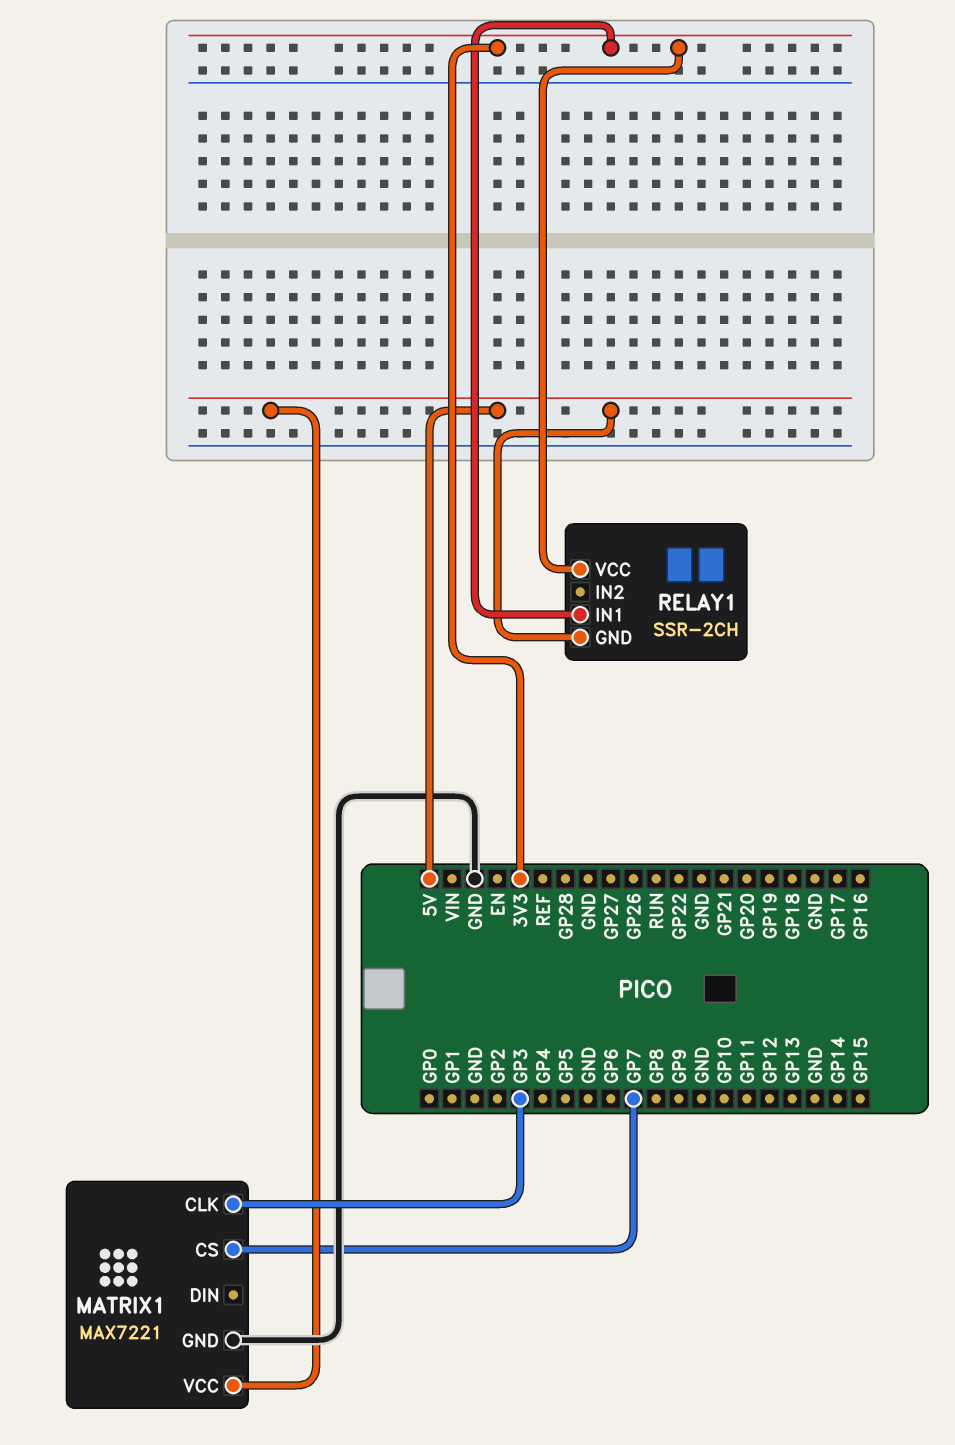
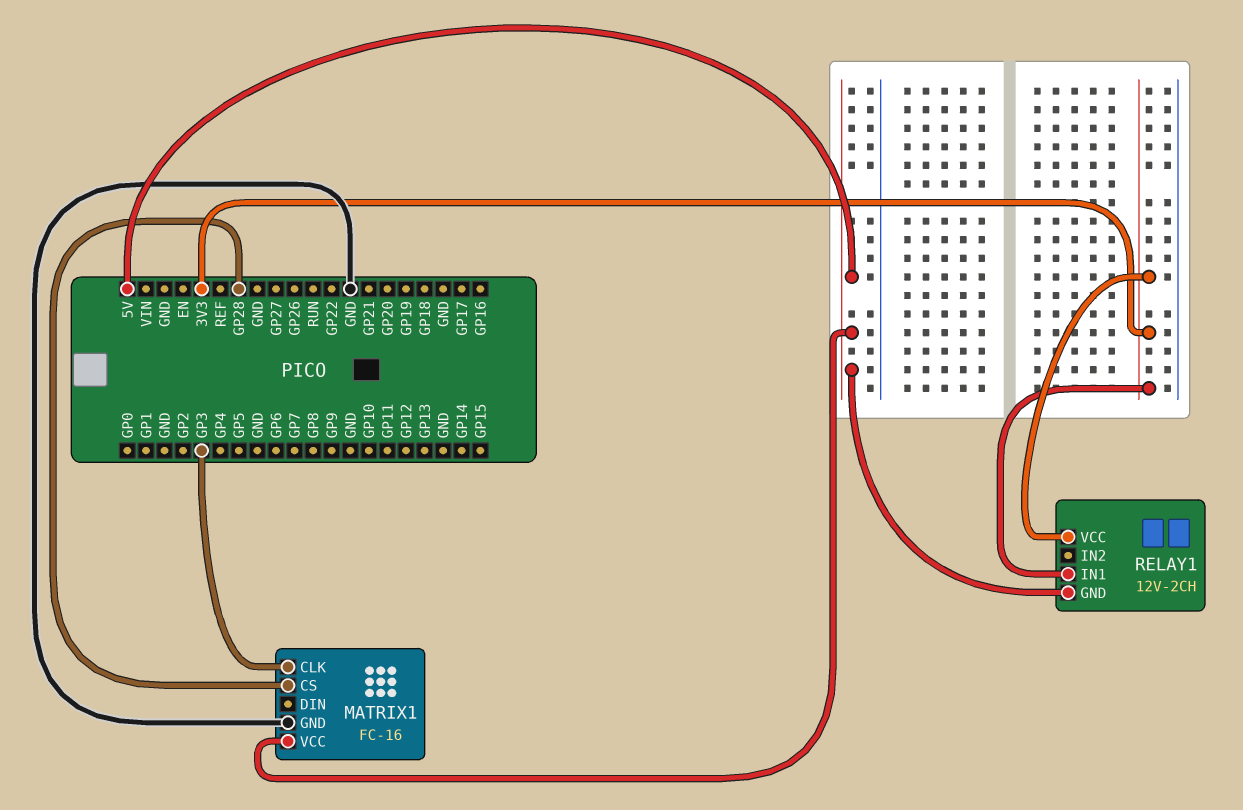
MATRIX1: MAX7221 -> FC-16
MATRIX1 pin CS: GP7 -> GP28
RELAY1: SSR-2CH -> 12V-2CH

